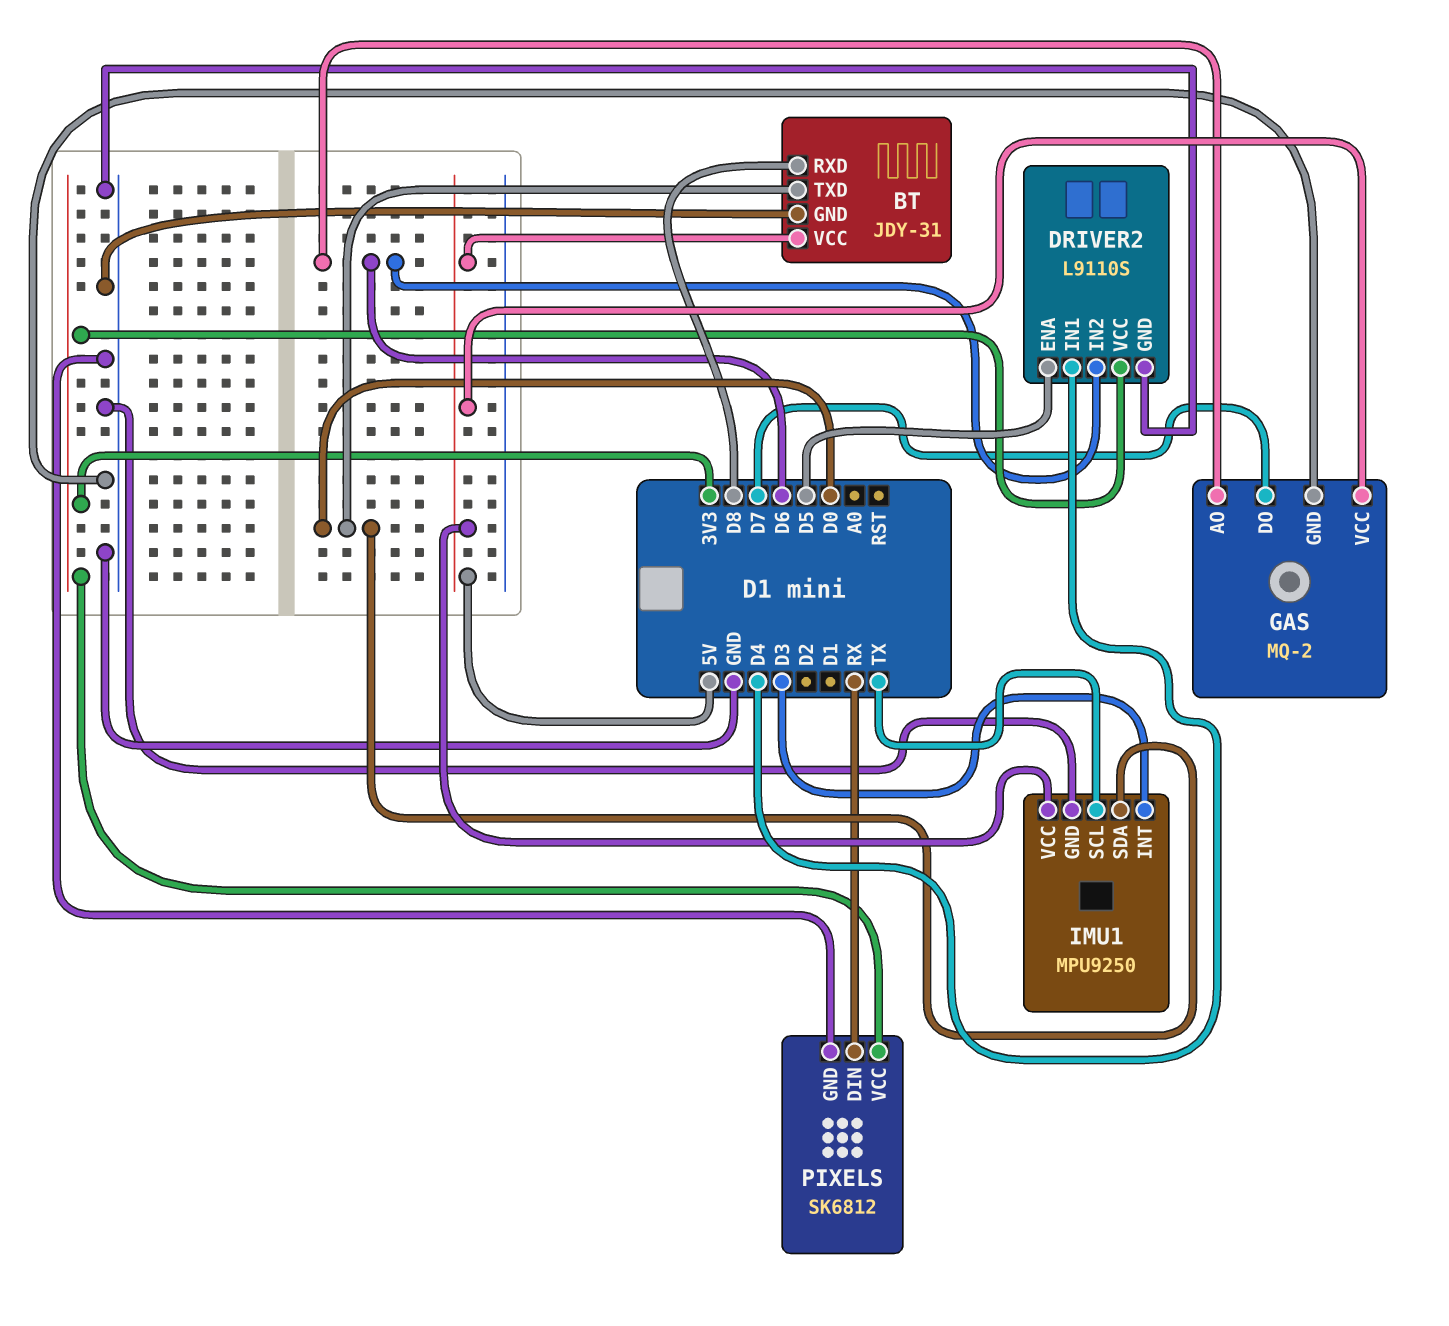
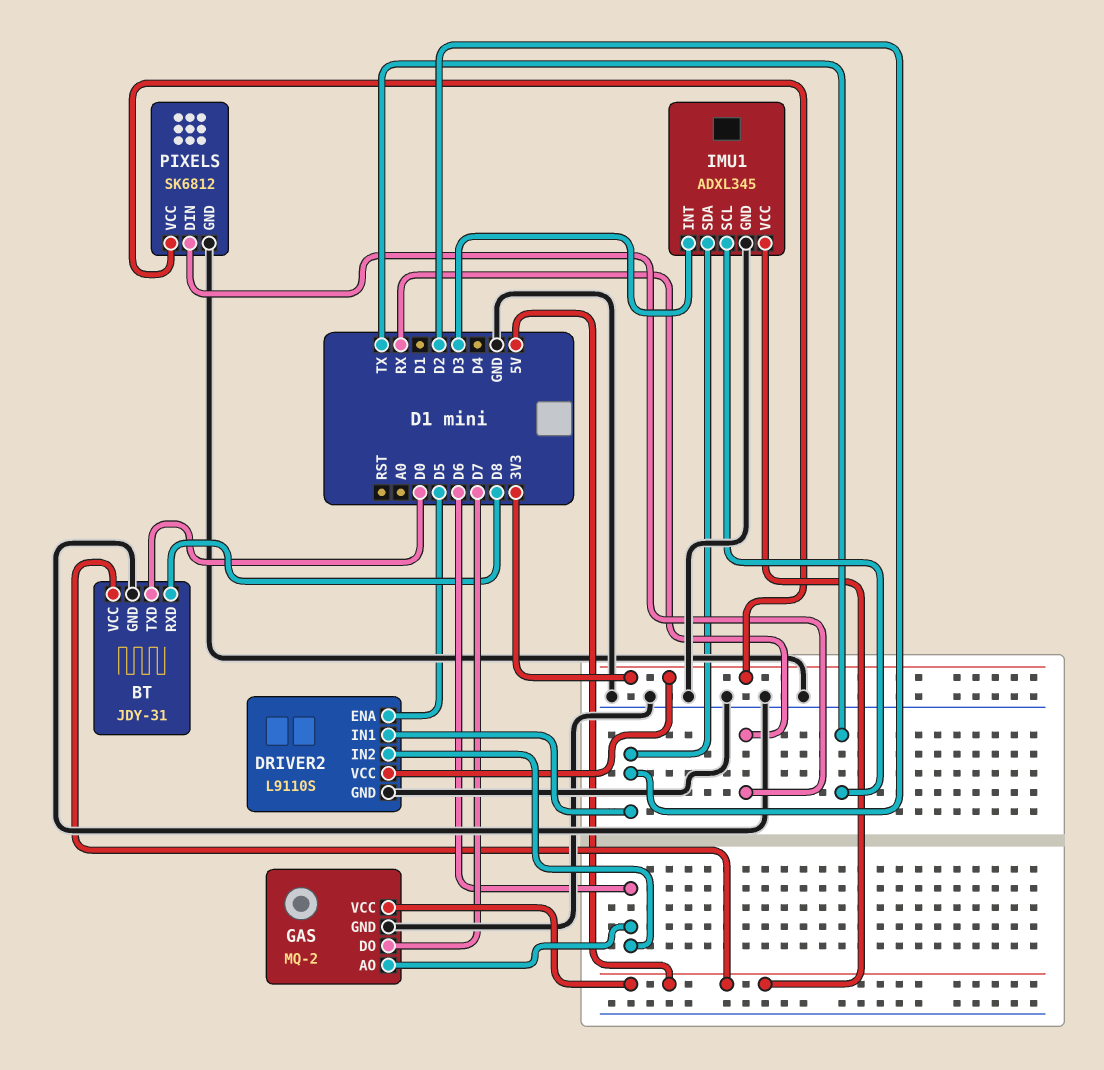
DRIVER2 pin IN1: D4 -> D2
IMU1: MPU9250 -> ADXL345
IMU1 pin SDA: D0 -> D2

